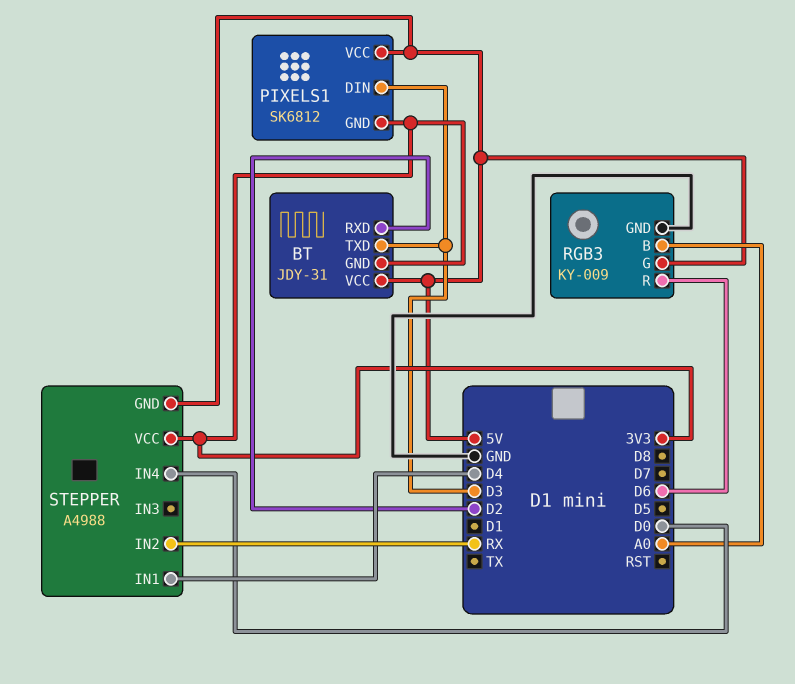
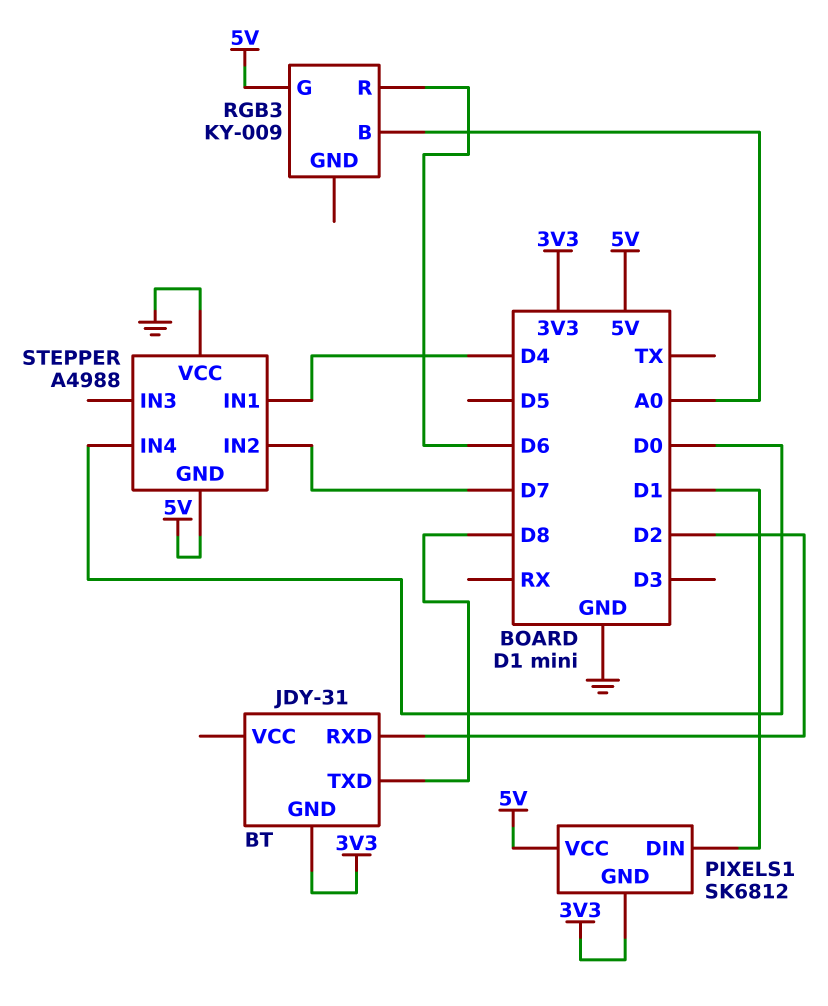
BT pin TXD: D3 -> D8
BT pin VCC: 5V -> none
PIXELS1 pin DIN: D3 -> D1
RGB3 pin GND: GND -> none
STEPPER pin IN2: RX -> D7
STEPPER pin VCC: 3V3 -> GND

